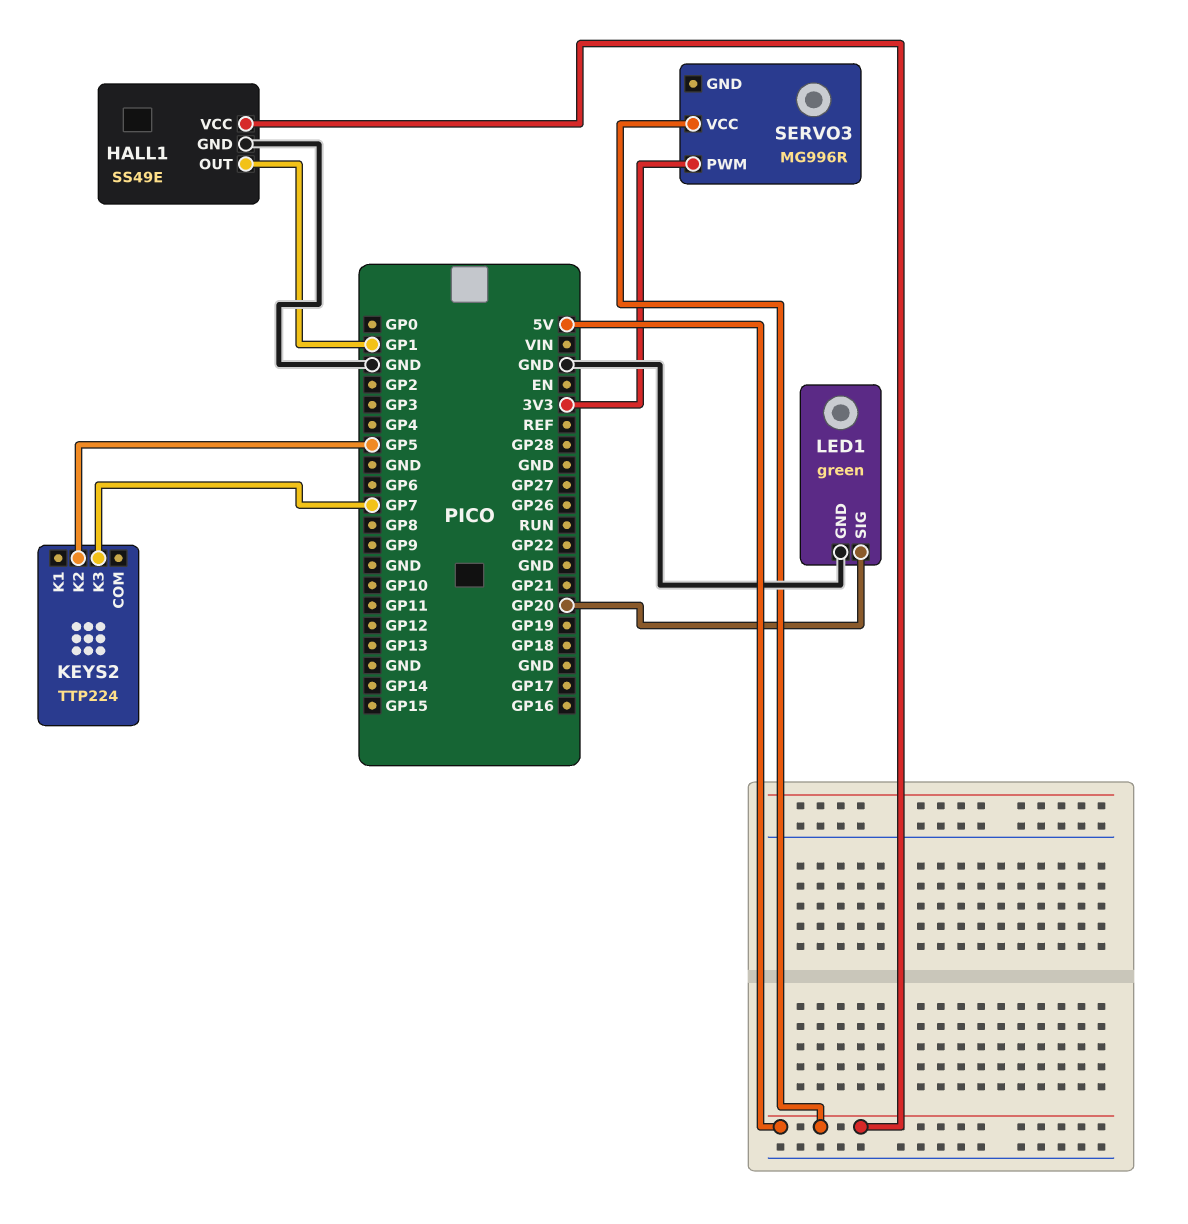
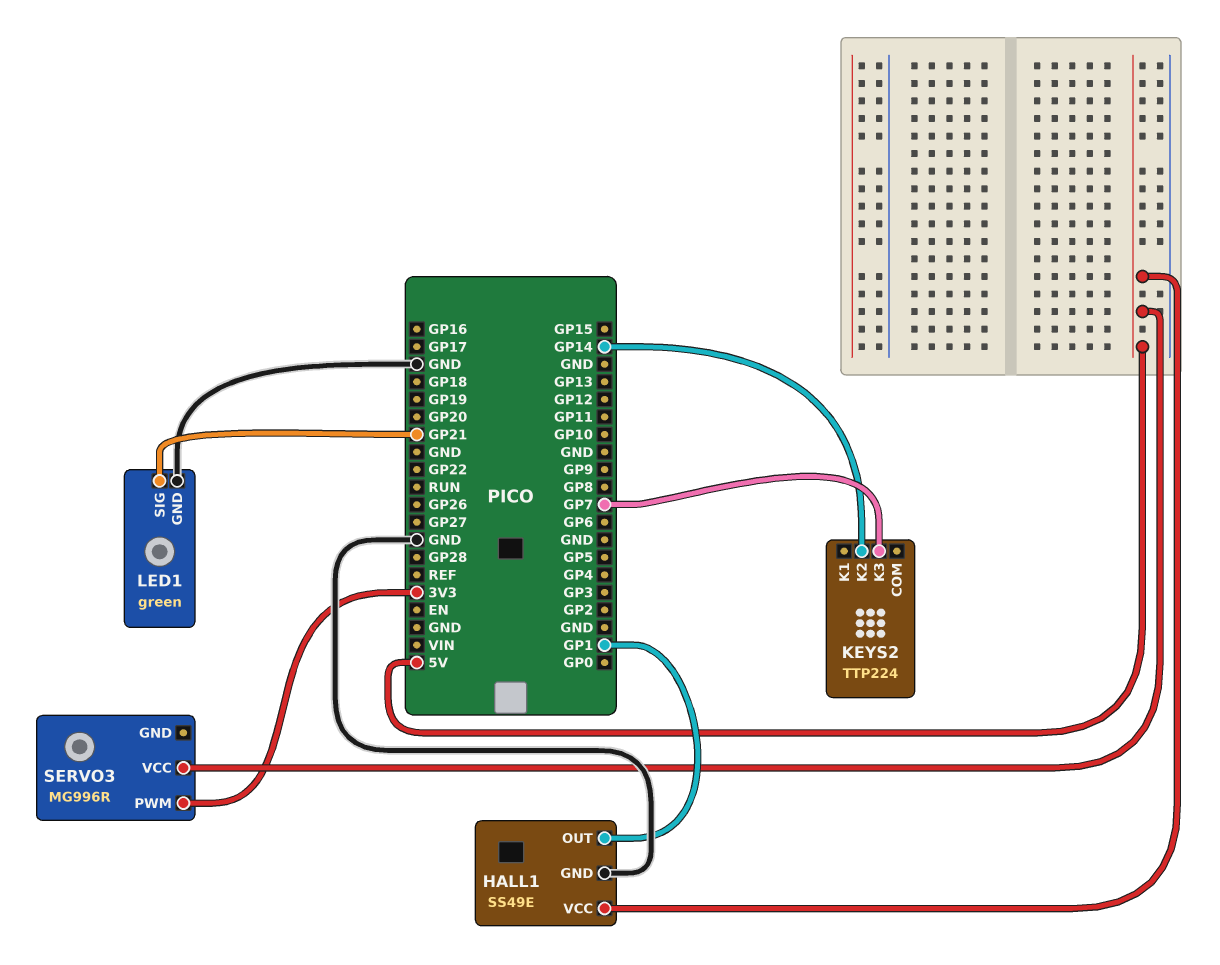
KEYS2 pin K2: GP5 -> GP14
LED1 pin SIG: GP20 -> GP21

